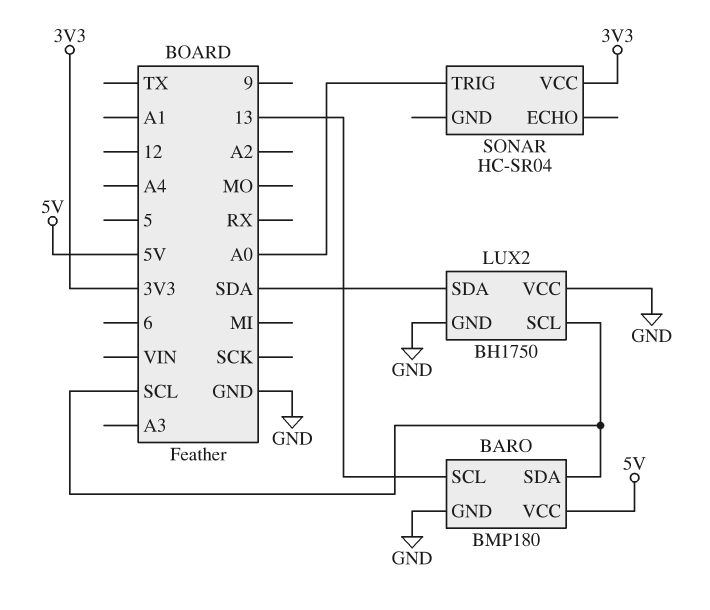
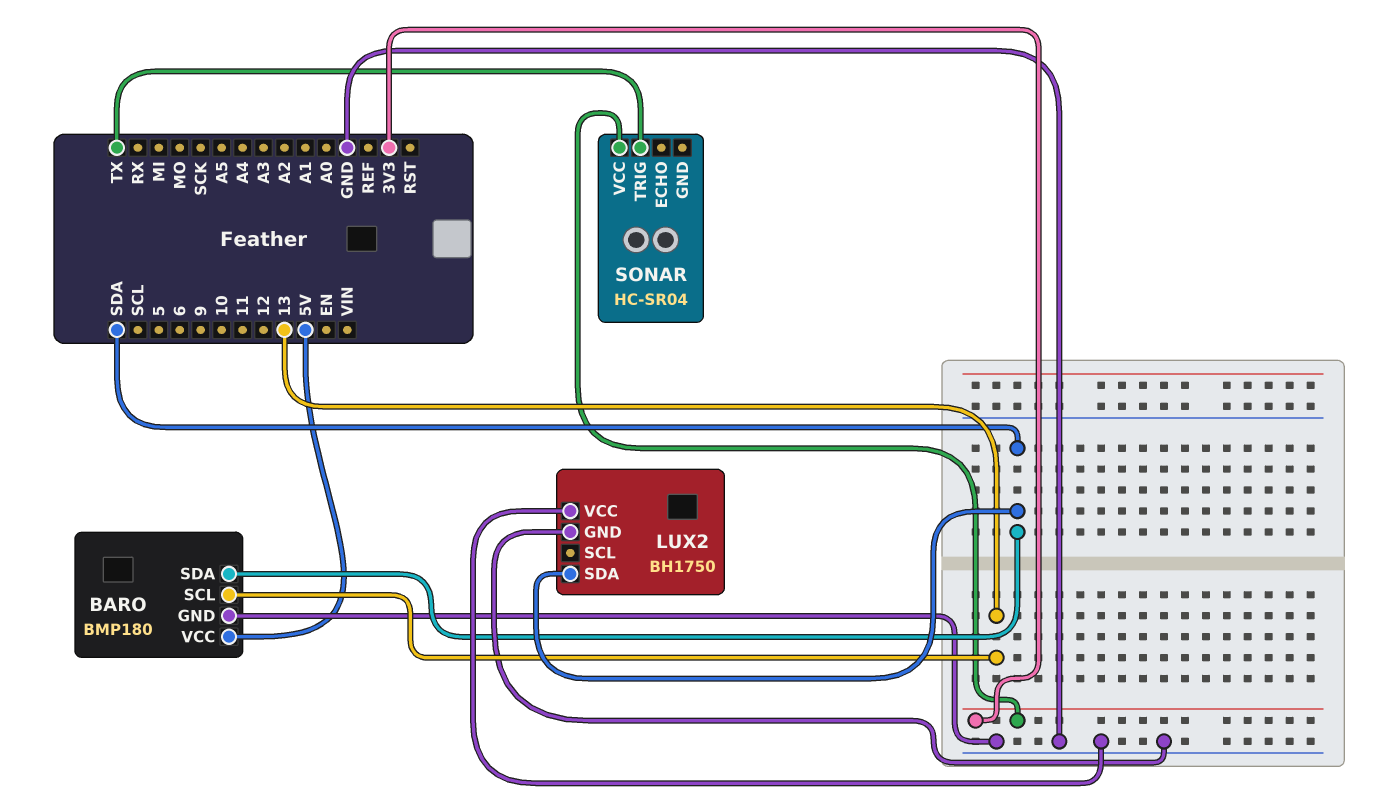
BARO pin SDA: SCL -> SDA
LUX2 pin SCL: SCL -> none
SONAR pin TRIG: A0 -> TX

